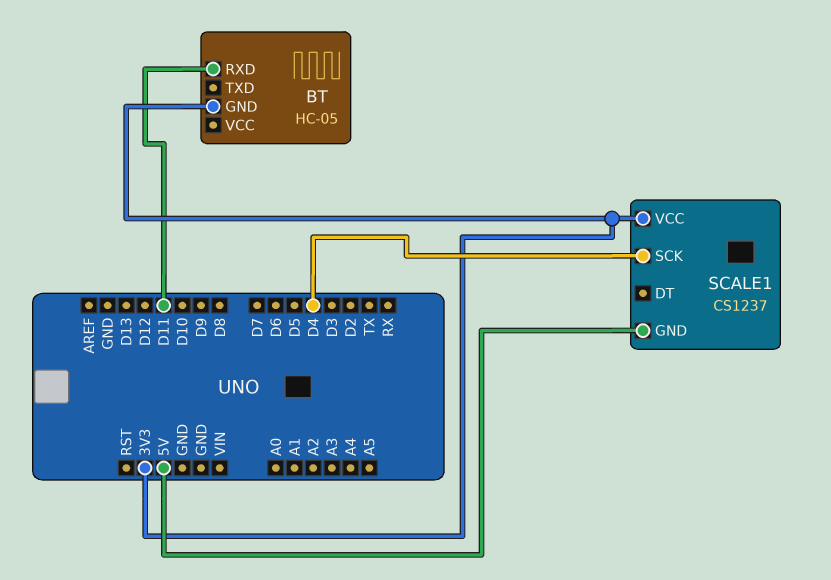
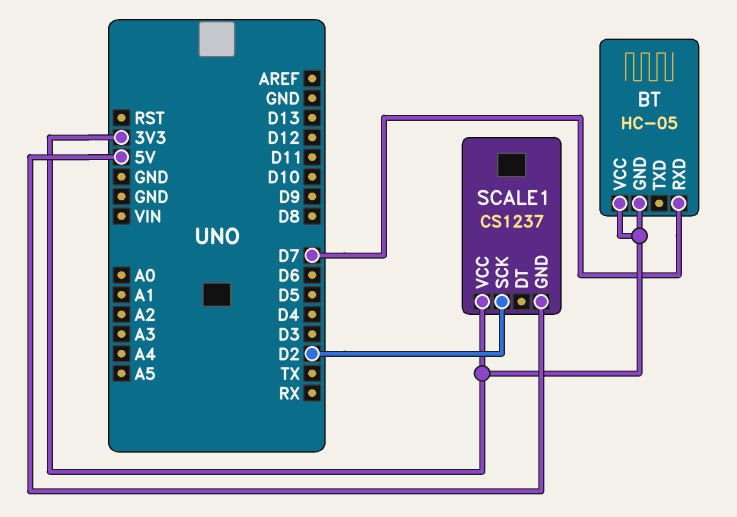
BT pin RXD: D11 -> D7
BT pin VCC: none -> 3V3
SCALE1 pin SCK: D4 -> D2

